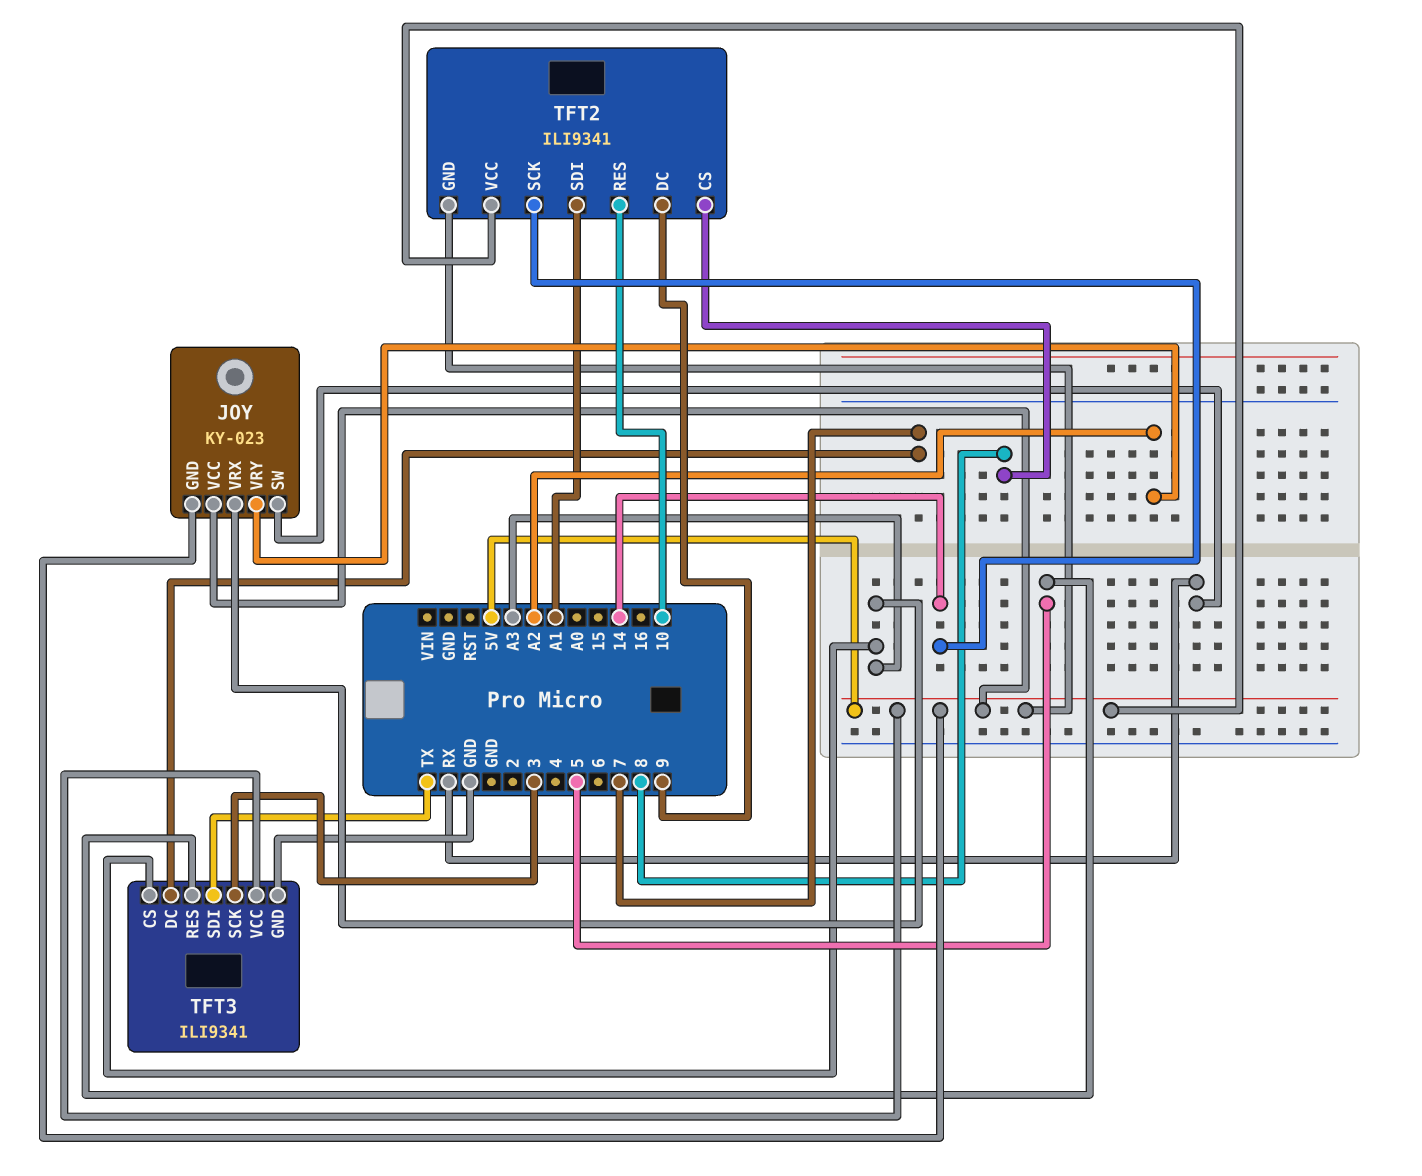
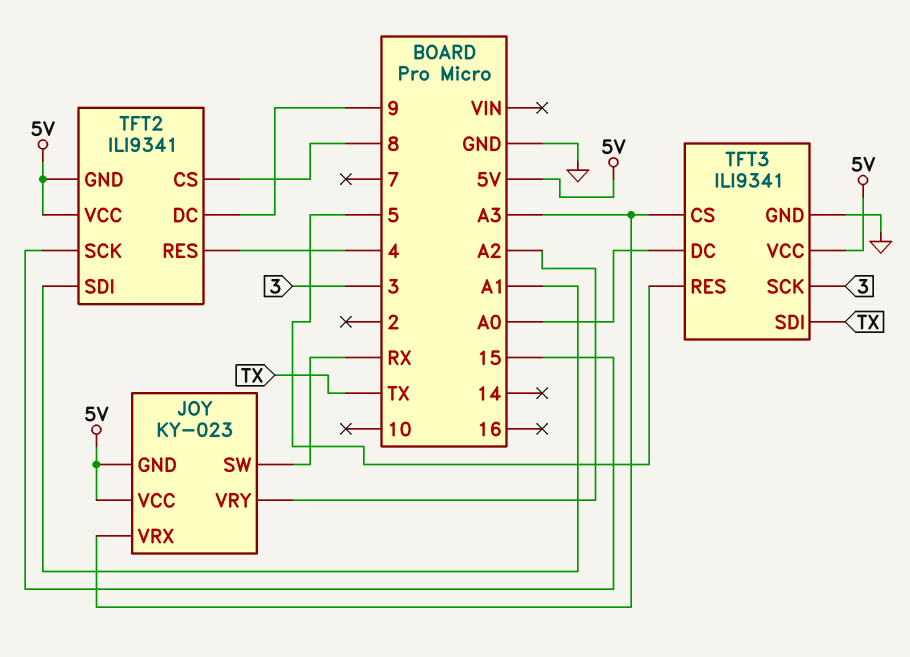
TFT2 pin RES: 10 -> 4
TFT2 pin SCK: 14 -> 15
TFT3 pin DC: 7 -> A0

